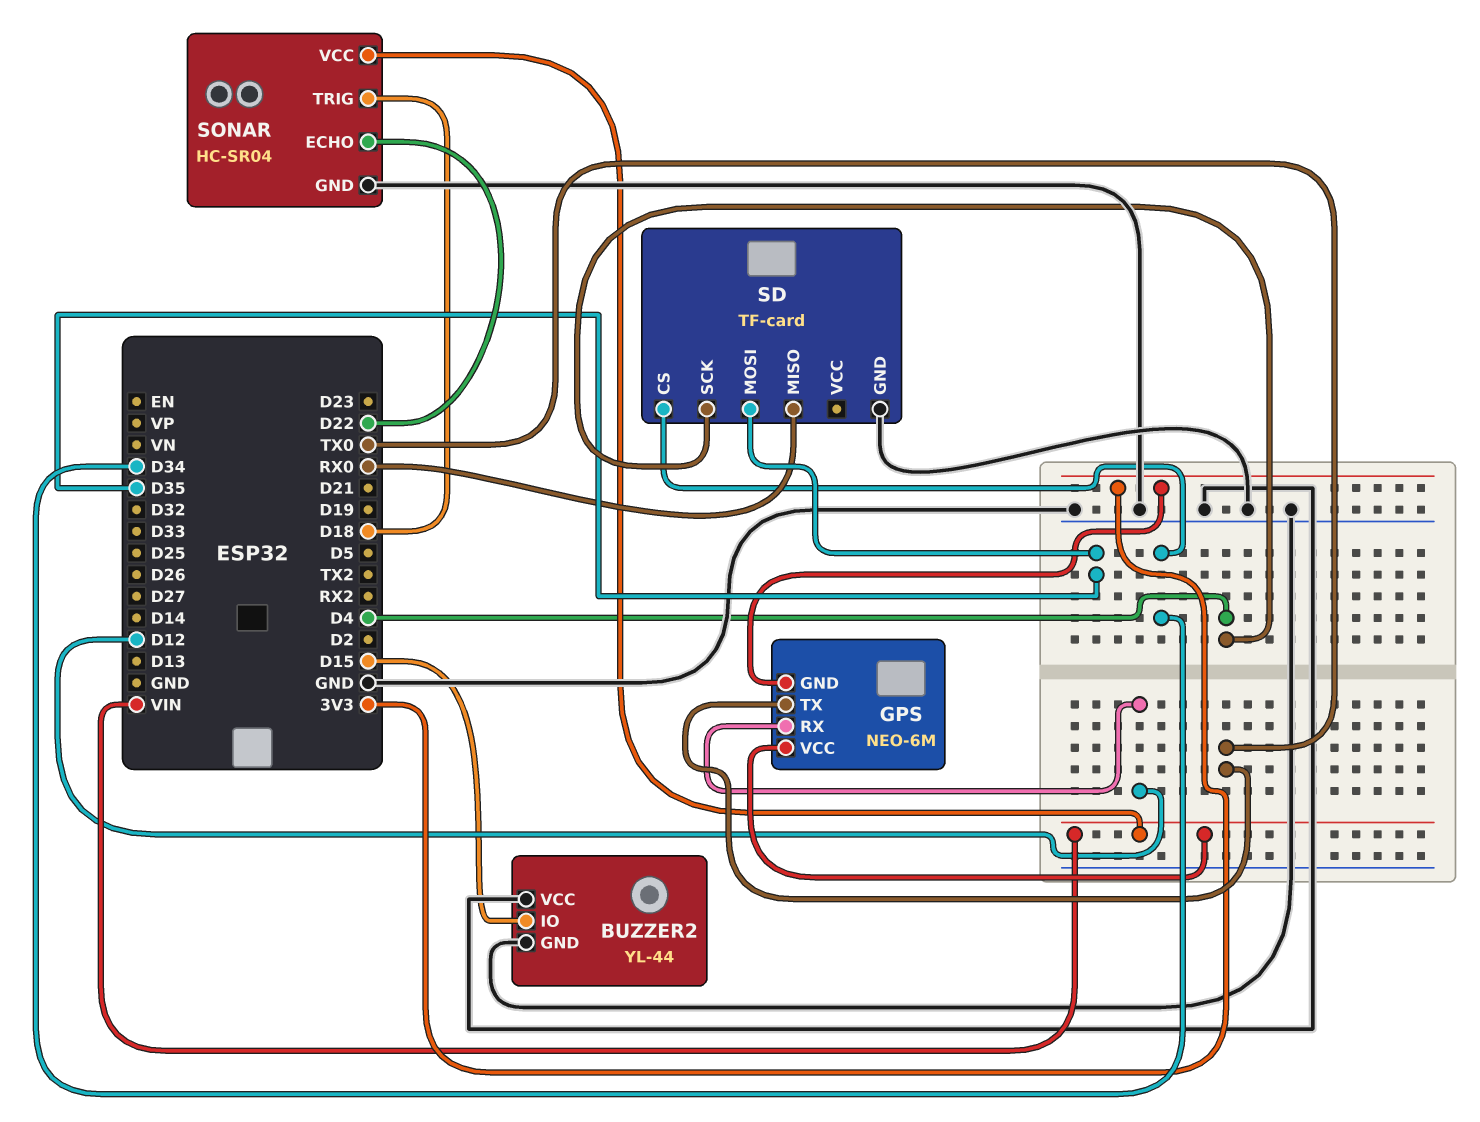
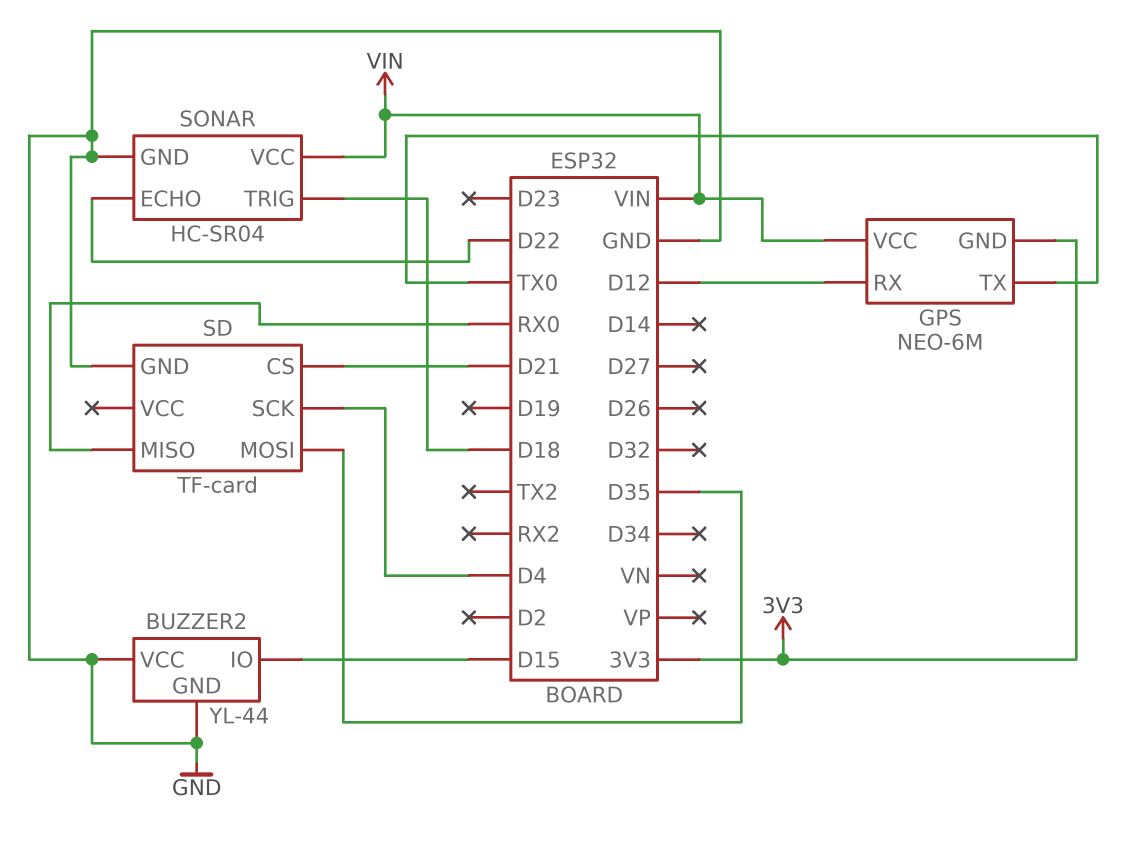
SD pin CS: D34 -> D21

